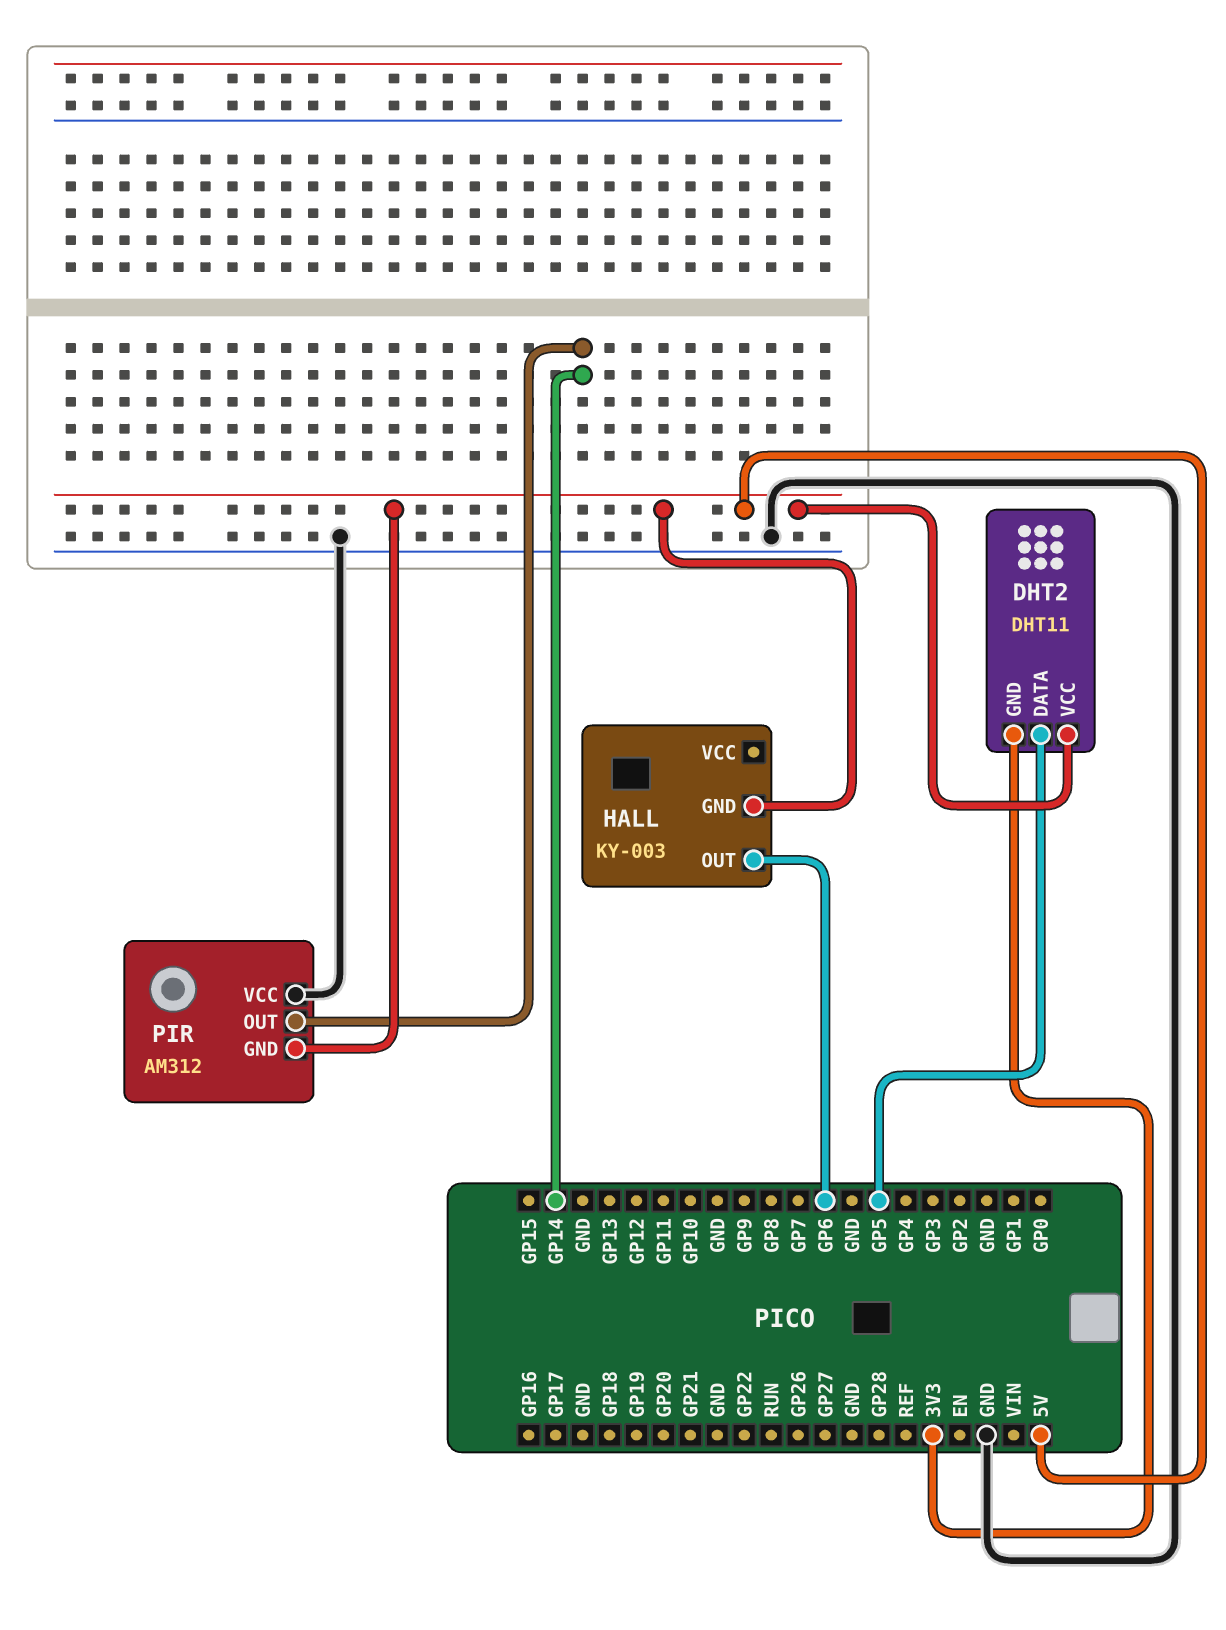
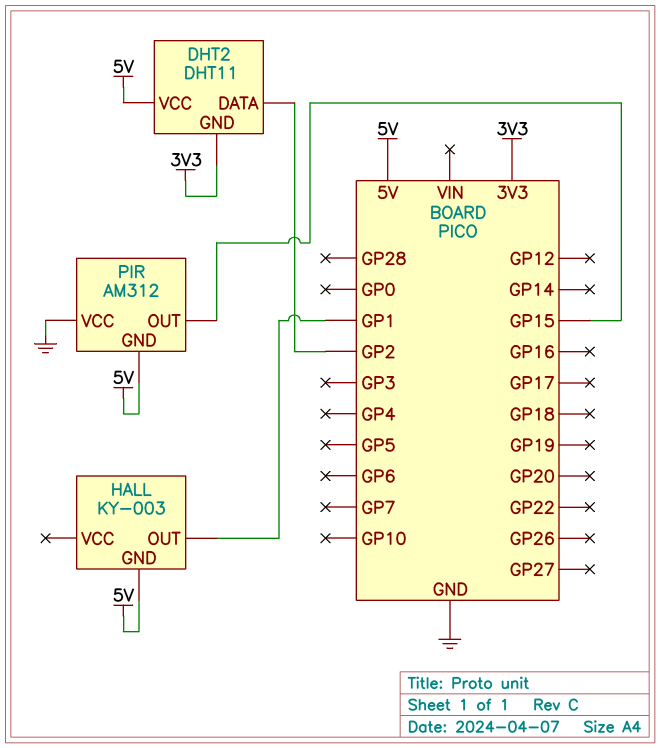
DHT2 pin DATA: GP5 -> GP2
HALL pin OUT: GP6 -> GP1
PIR pin OUT: GP14 -> GP15

